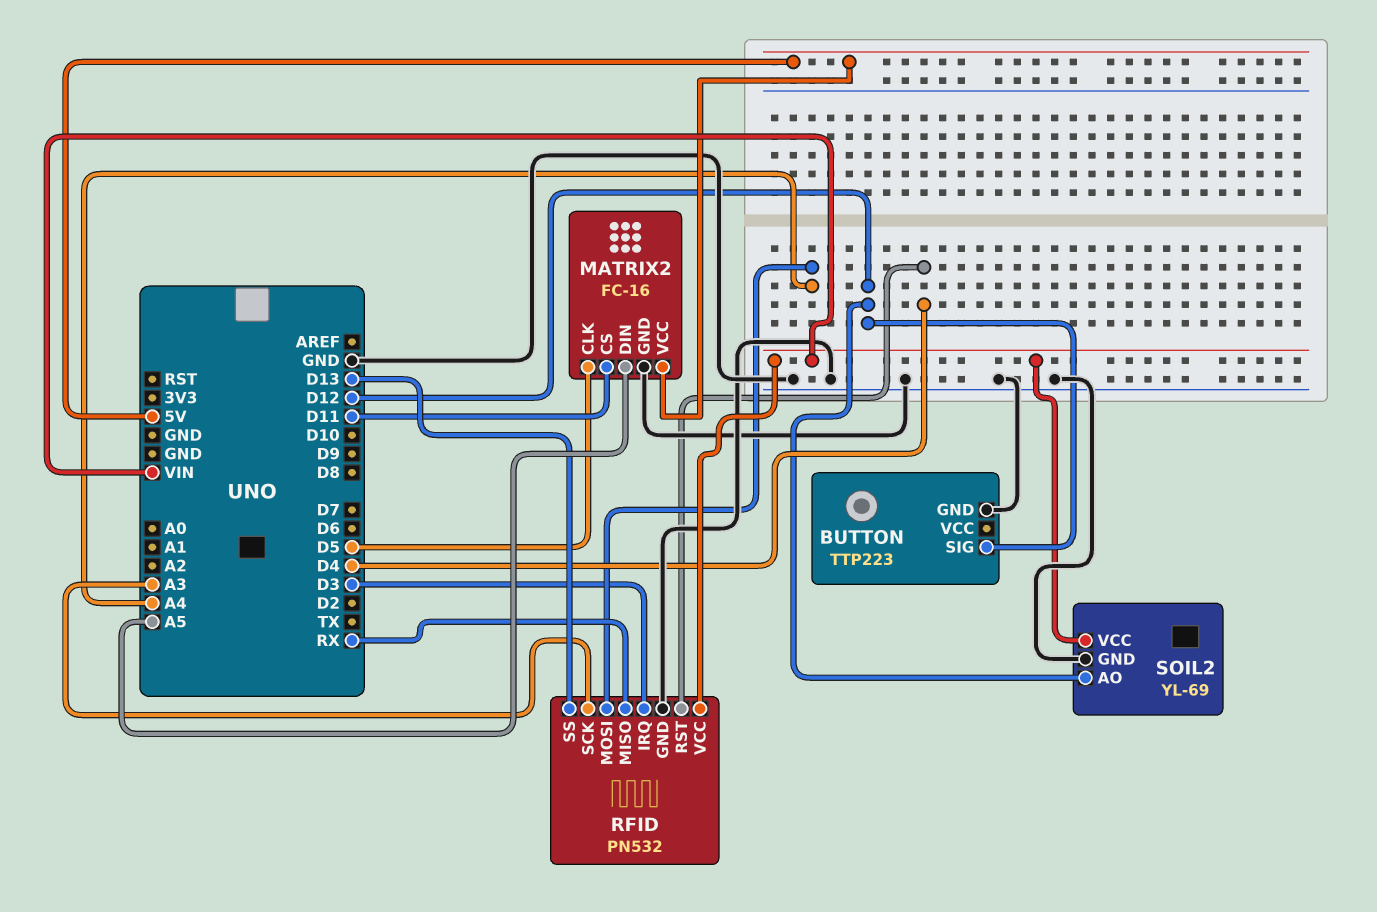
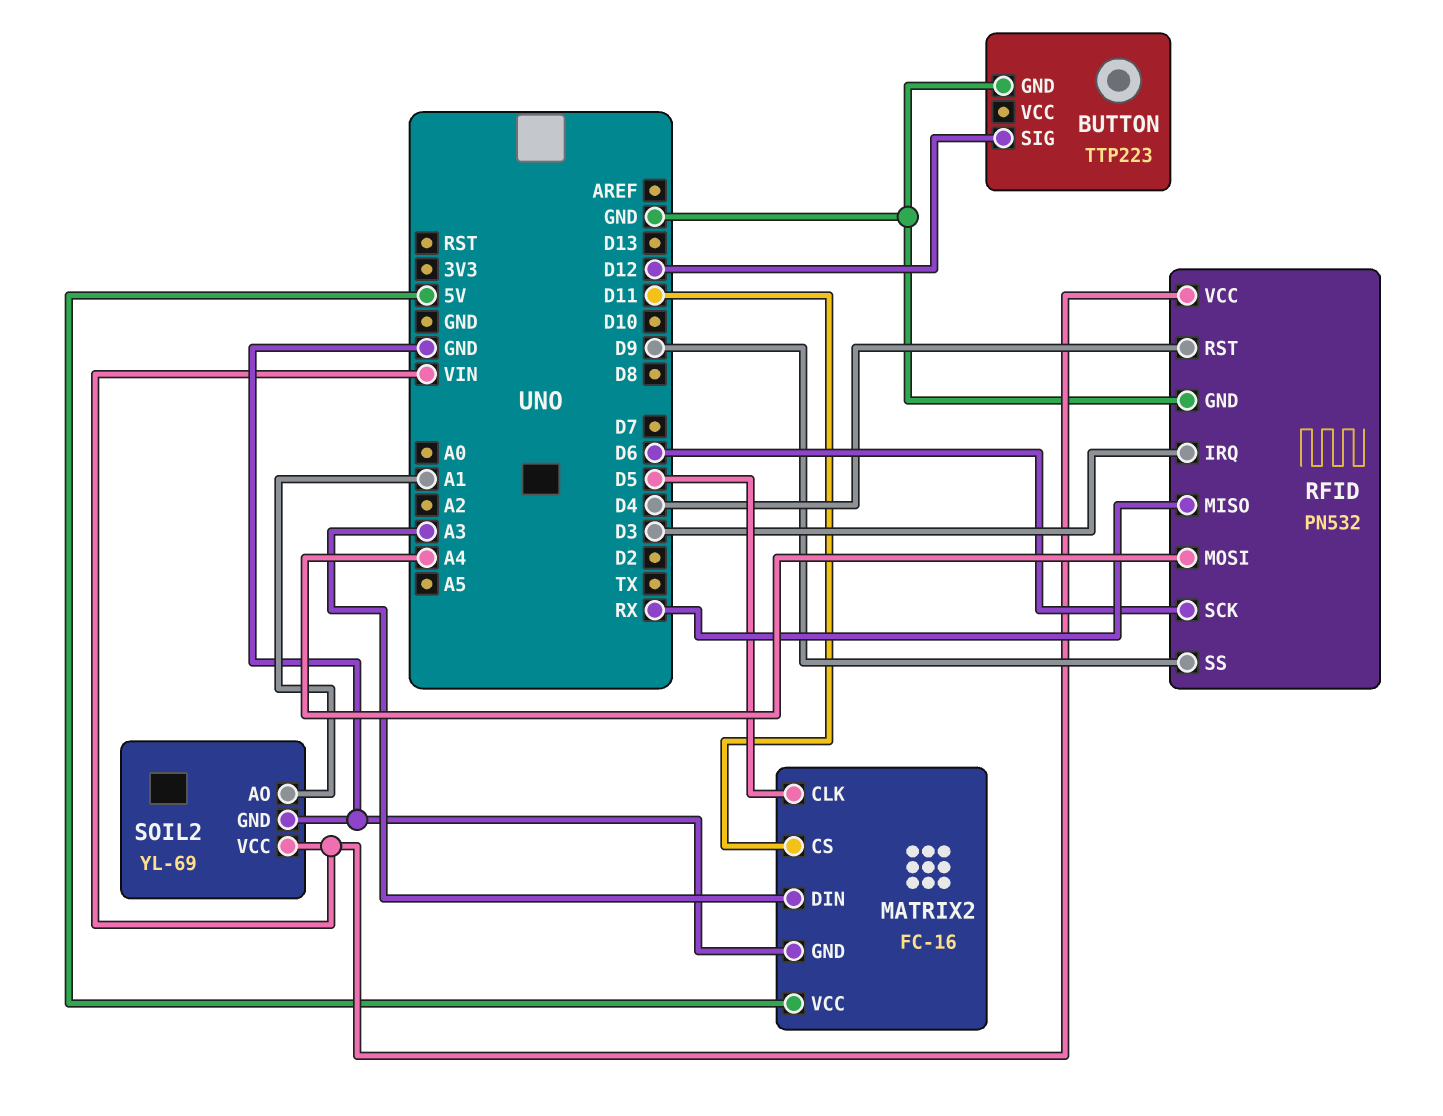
MATRIX2 pin DIN: A5 -> A3
RFID pin SCK: A3 -> D6
RFID pin SS: D13 -> D9
SOIL2 pin AO: D12 -> A1

